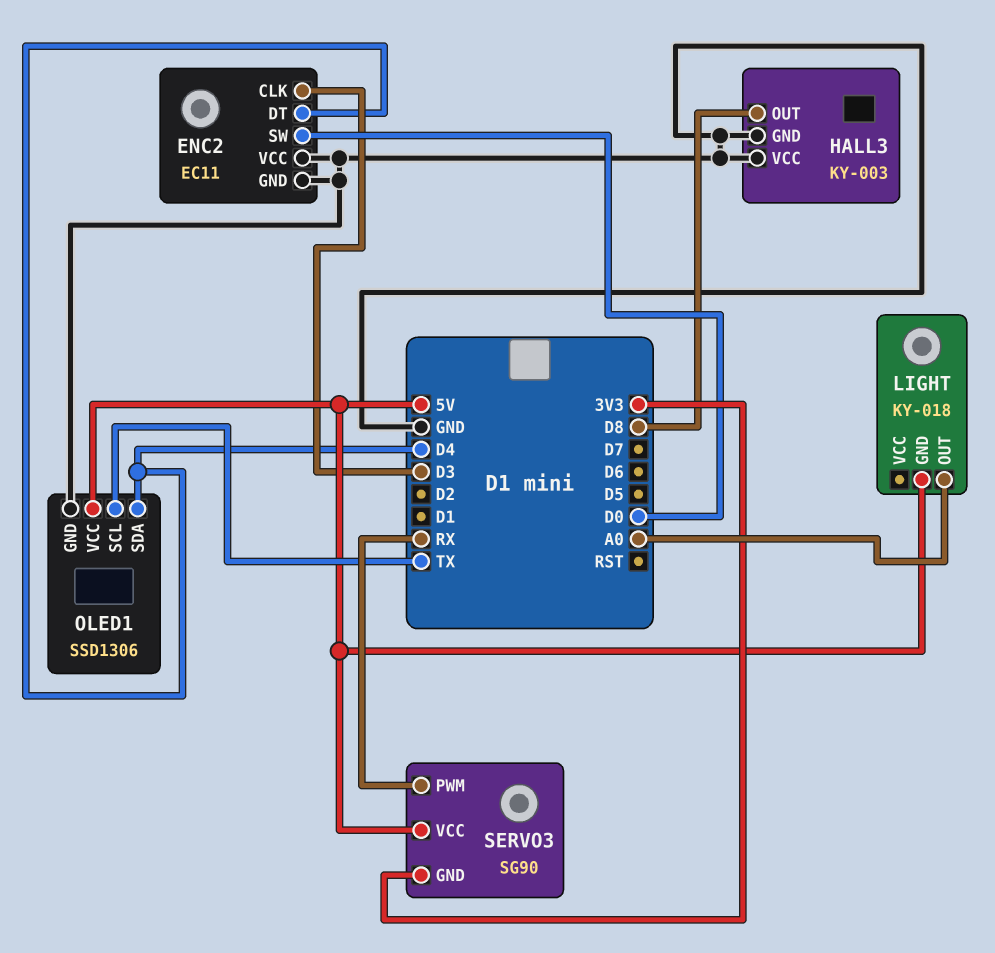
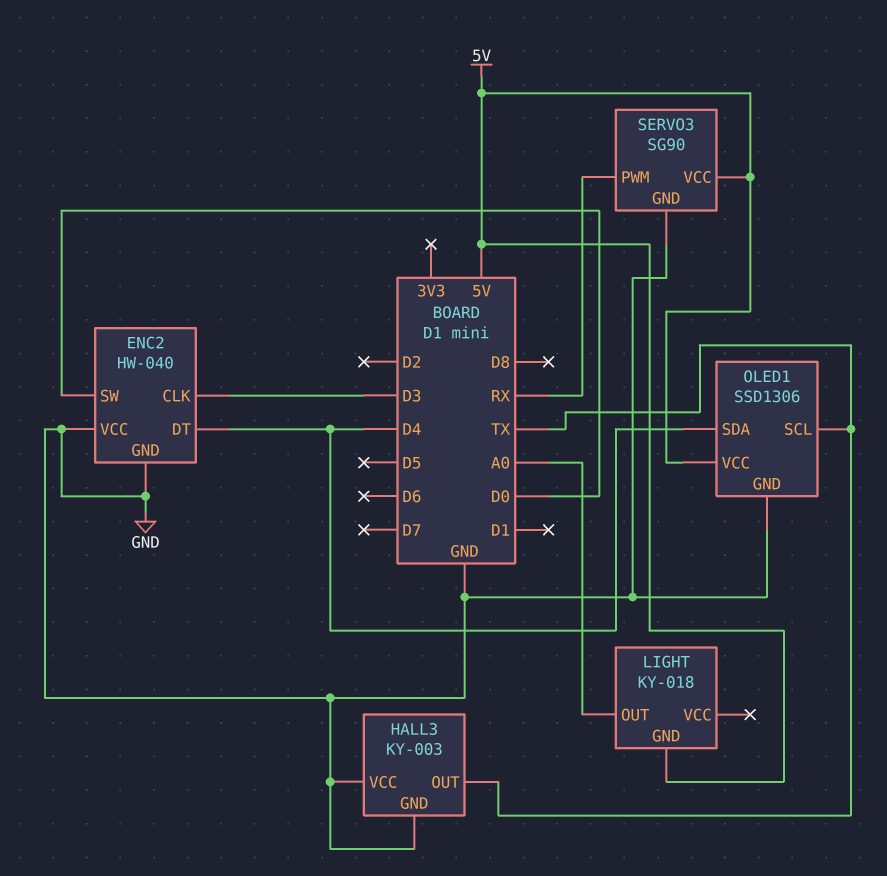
ENC2: EC11 -> HW-040
HALL3 pin OUT: D8 -> TX
SERVO3 pin GND: 3V3 -> GND

